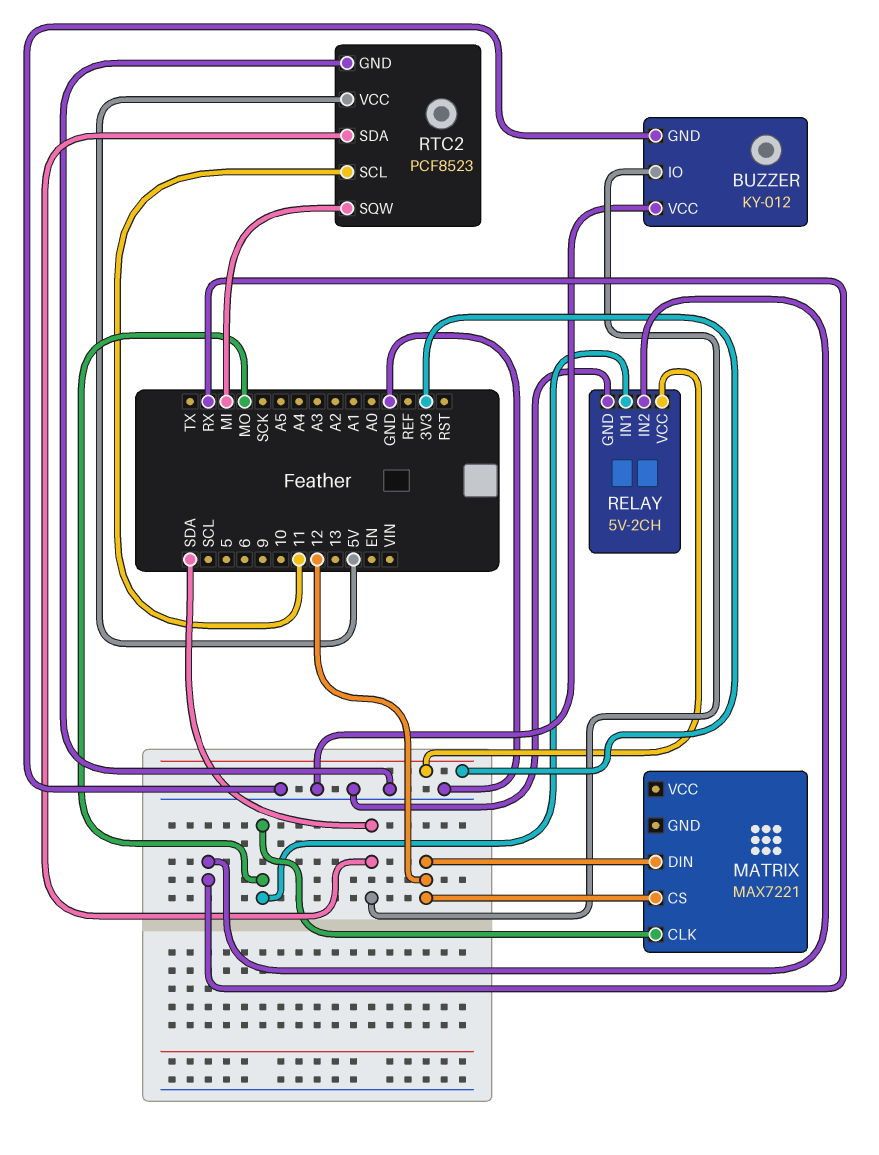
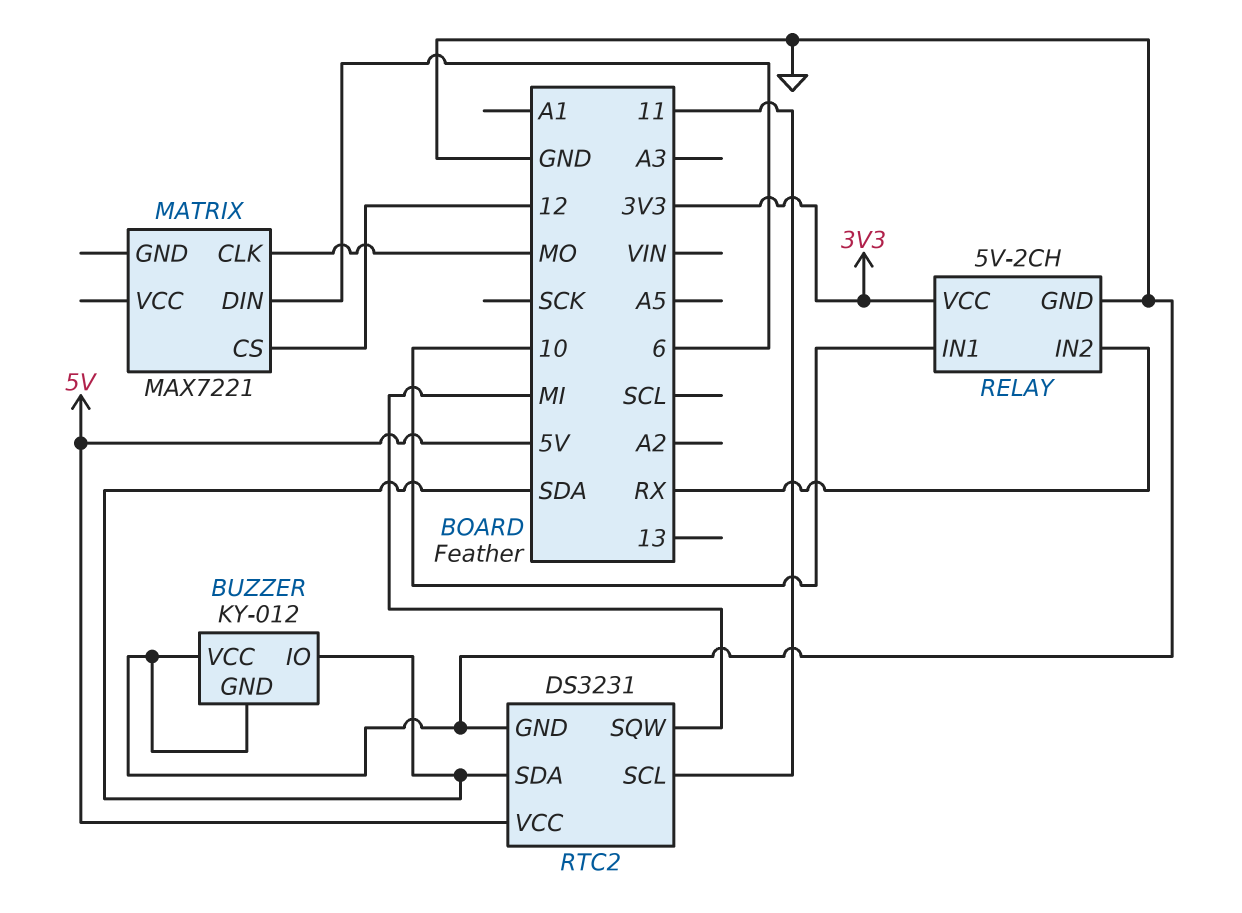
MATRIX pin DIN: 12 -> 6
RELAY pin IN1: MO -> 10
RTC2: PCF8523 -> DS3231

